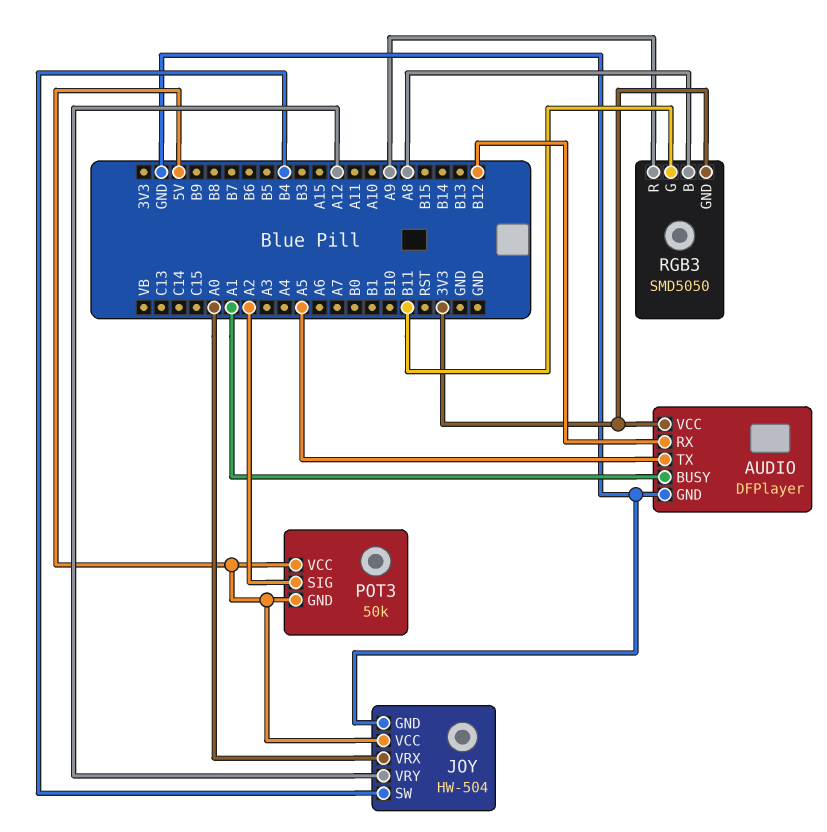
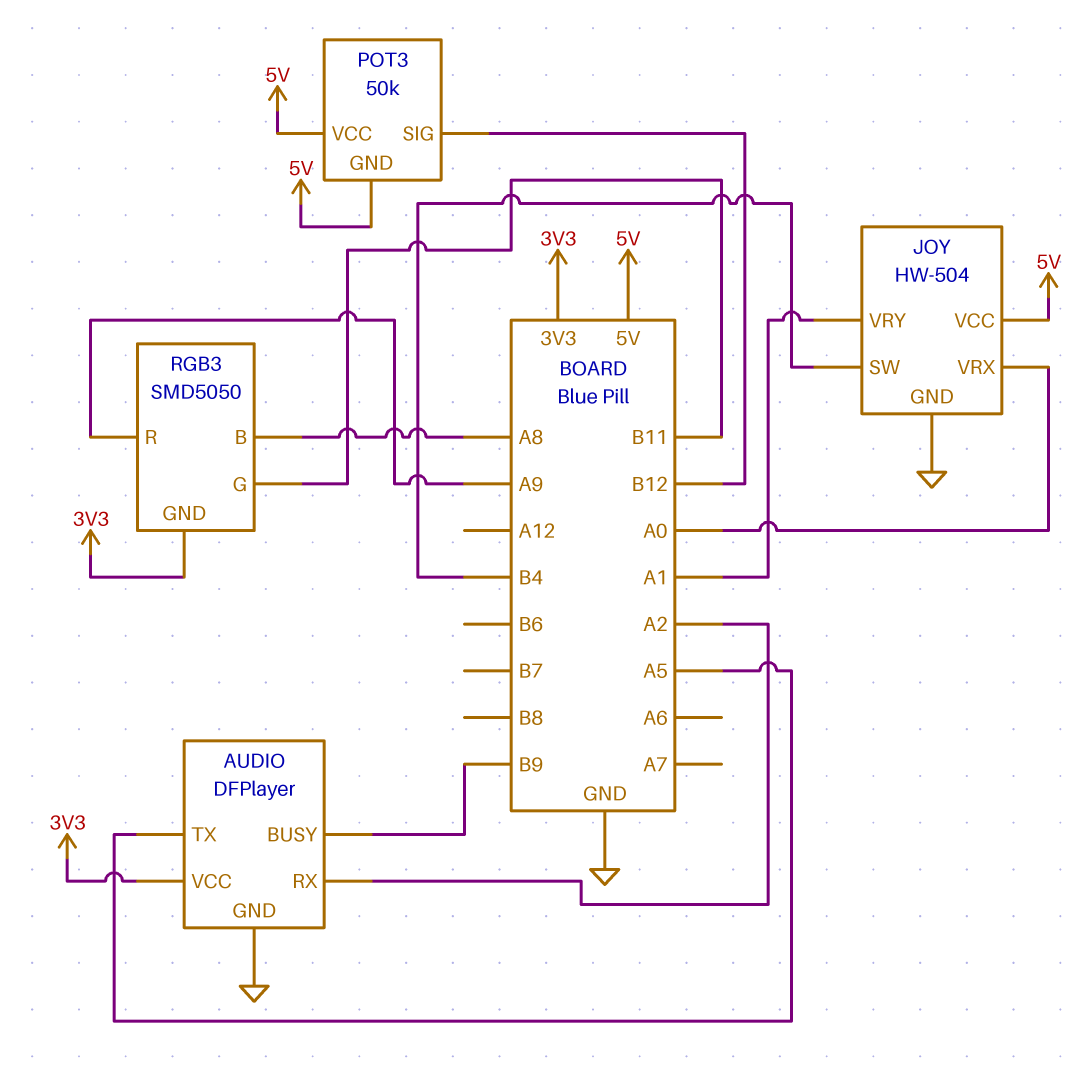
AUDIO pin BUSY: A1 -> B9
AUDIO pin RX: B12 -> A2
JOY pin VRY: A12 -> A1
POT3 pin SIG: A2 -> B12

